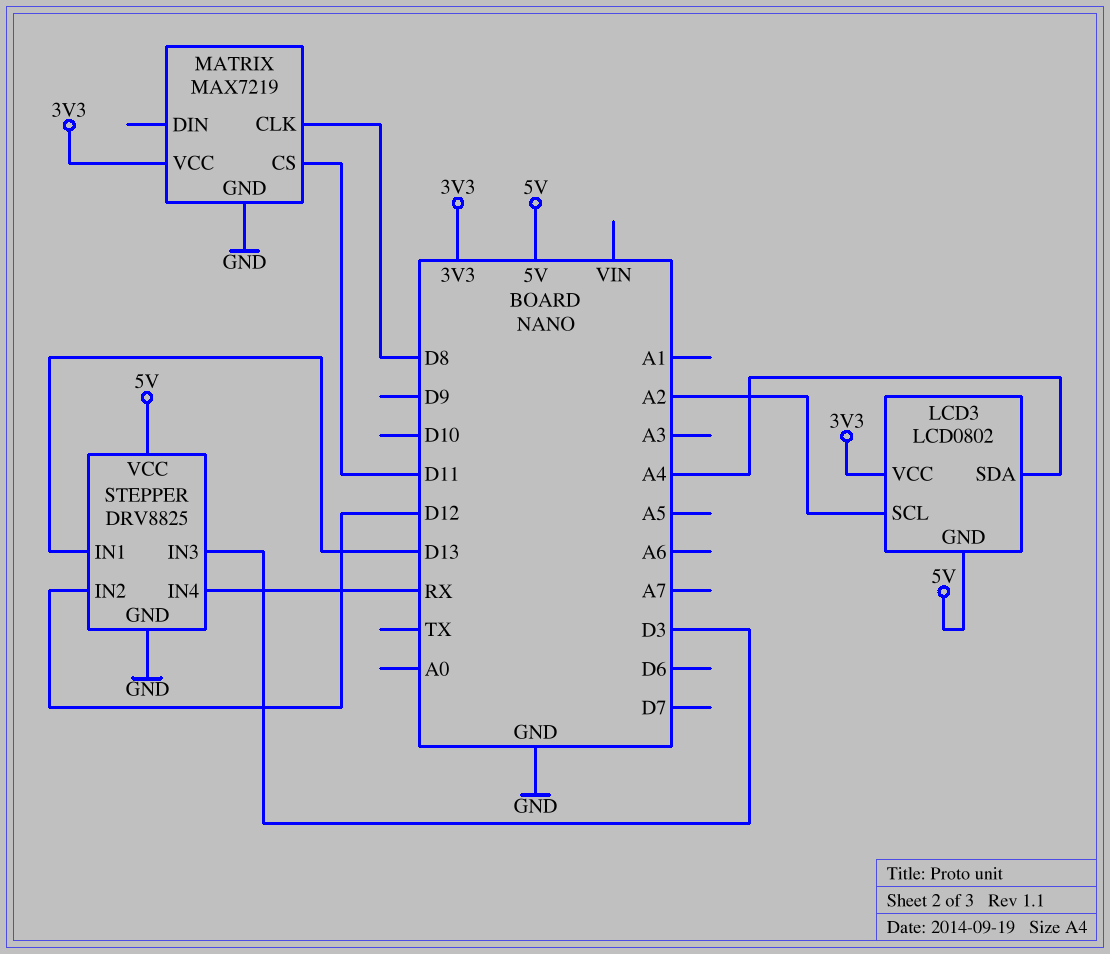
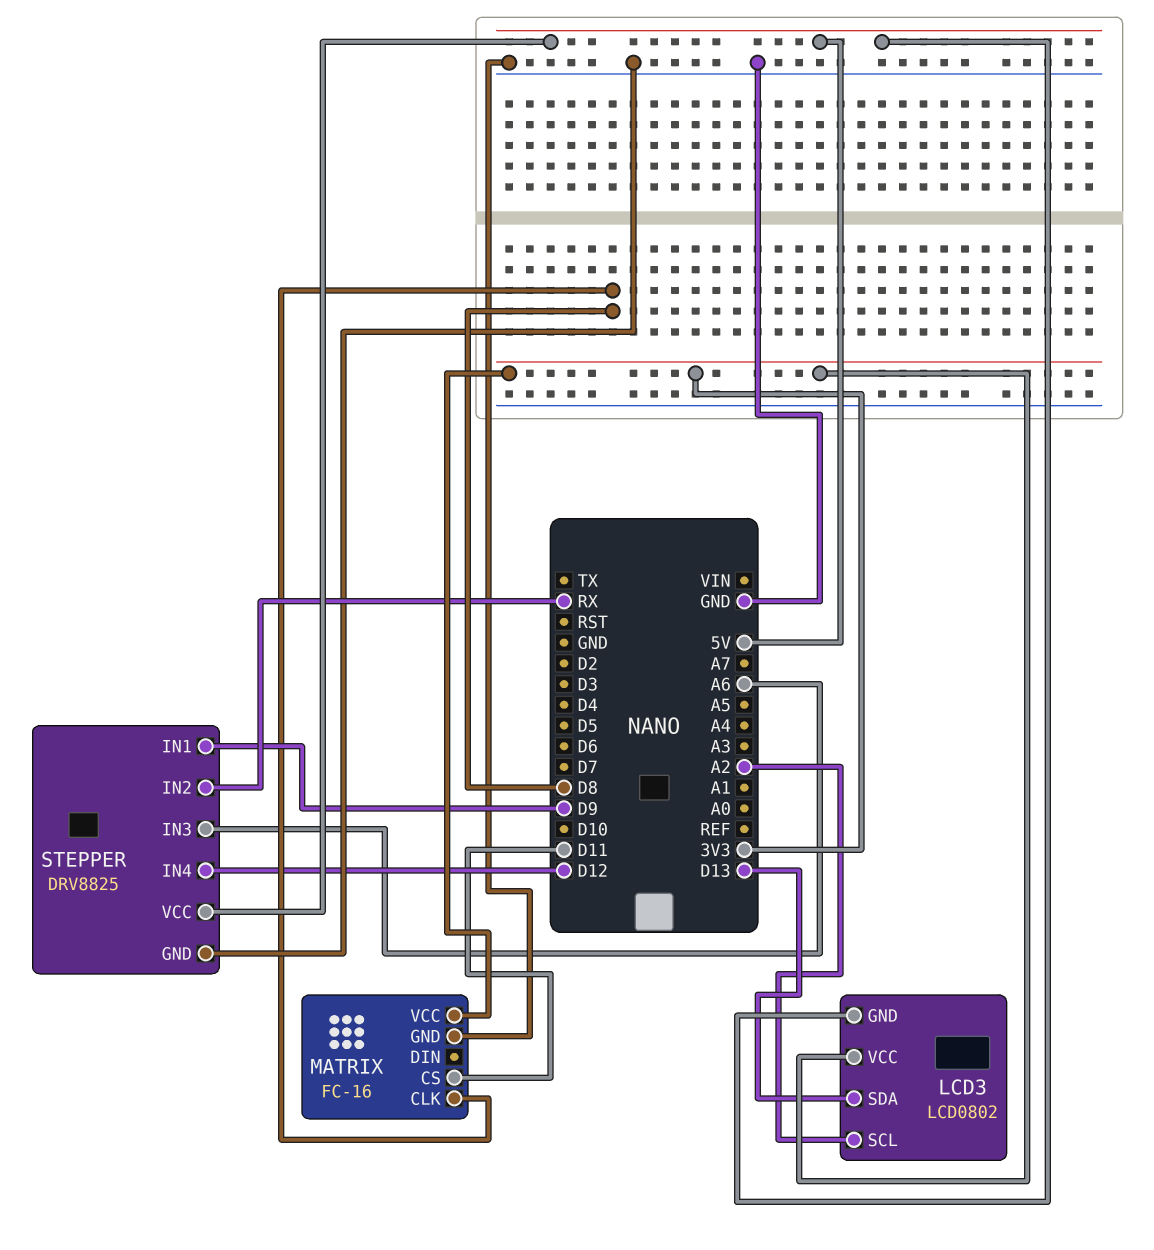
LCD3 pin SDA: A4 -> D13
MATRIX: MAX7219 -> FC-16
STEPPER pin IN1: D13 -> D9
STEPPER pin IN2: D12 -> RX
STEPPER pin IN3: D3 -> A6
STEPPER pin IN4: RX -> D12

